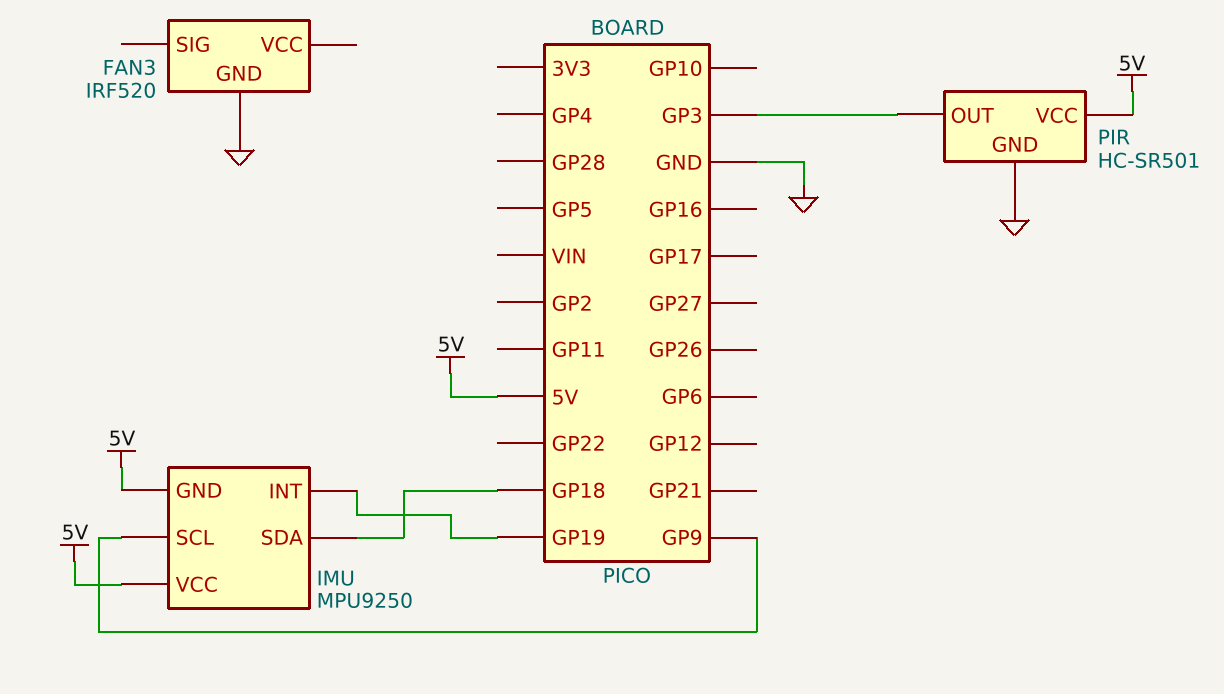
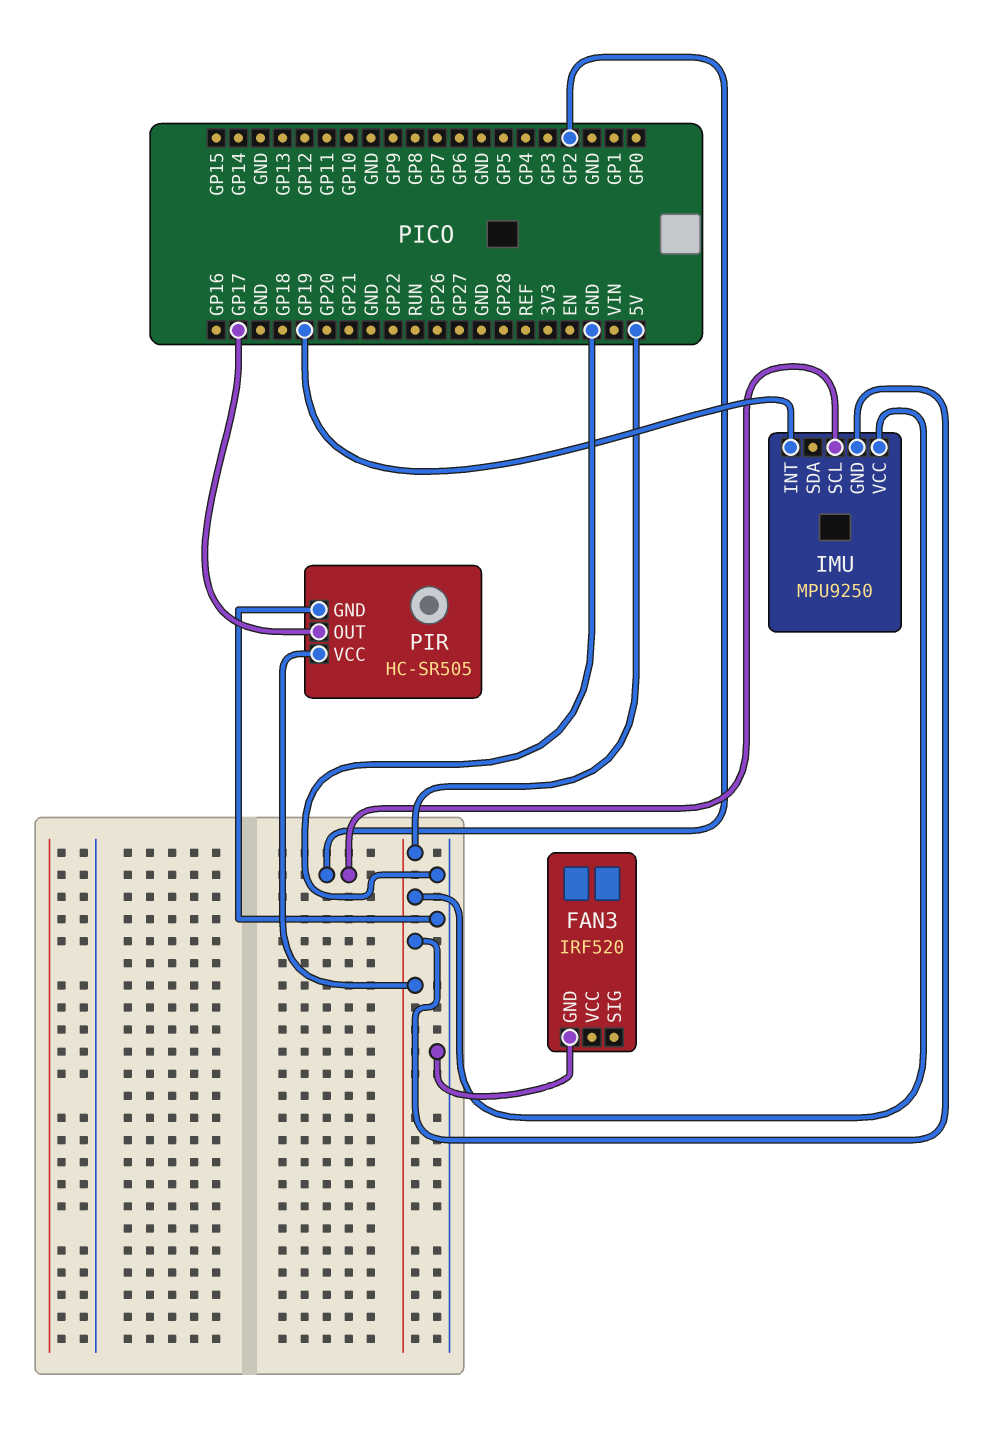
IMU pin SCL: GP9 -> GP2
IMU pin SDA: GP18 -> none
PIR: HC-SR501 -> HC-SR505
PIR pin OUT: GP3 -> GP17

